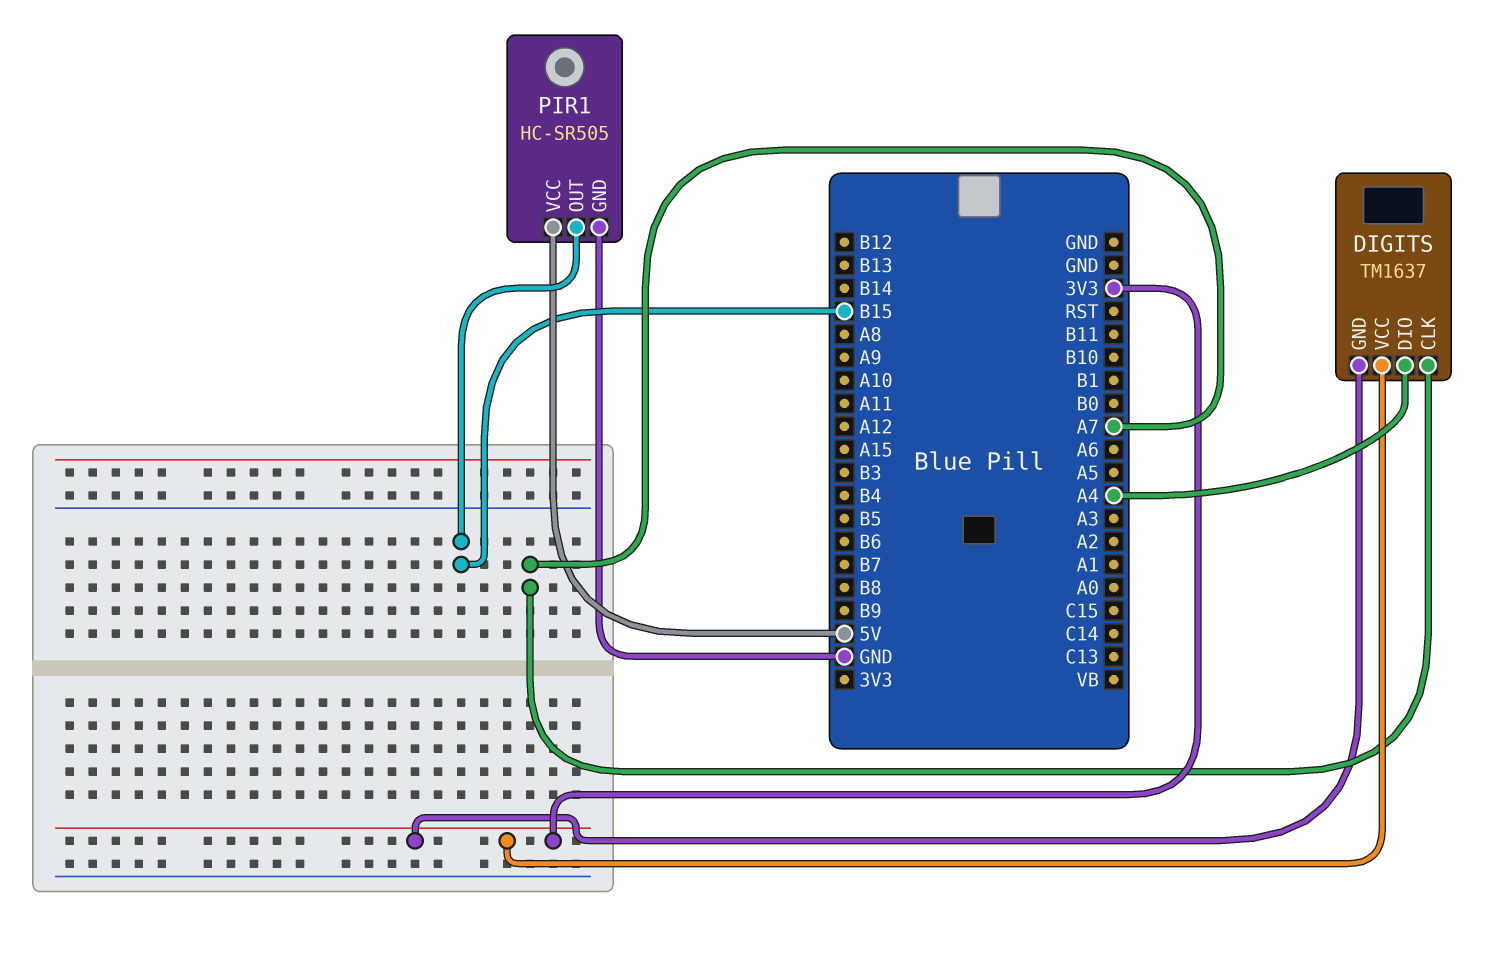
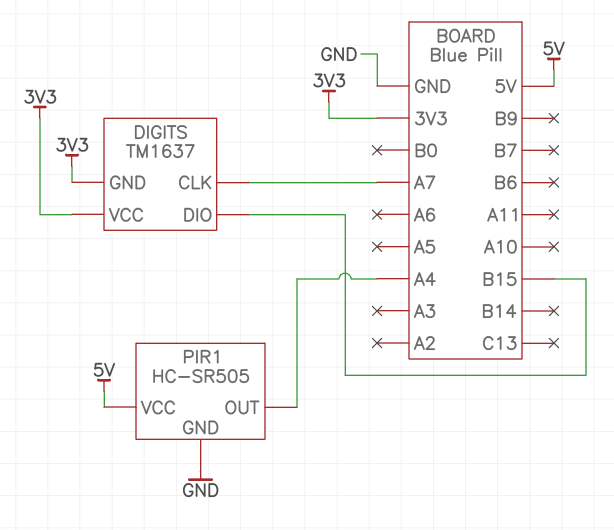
DIGITS pin DIO: A4 -> B15
PIR1 pin OUT: B15 -> A4

